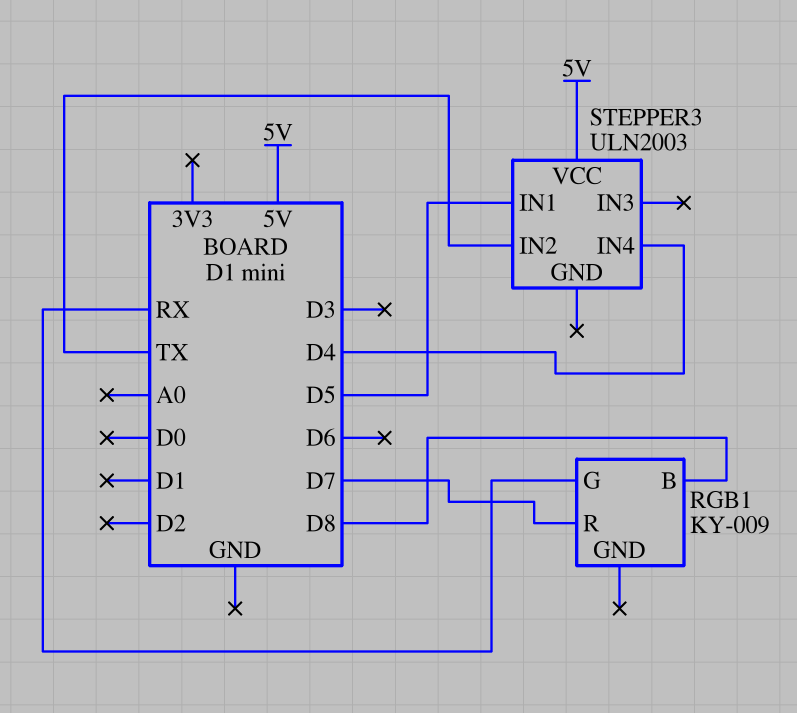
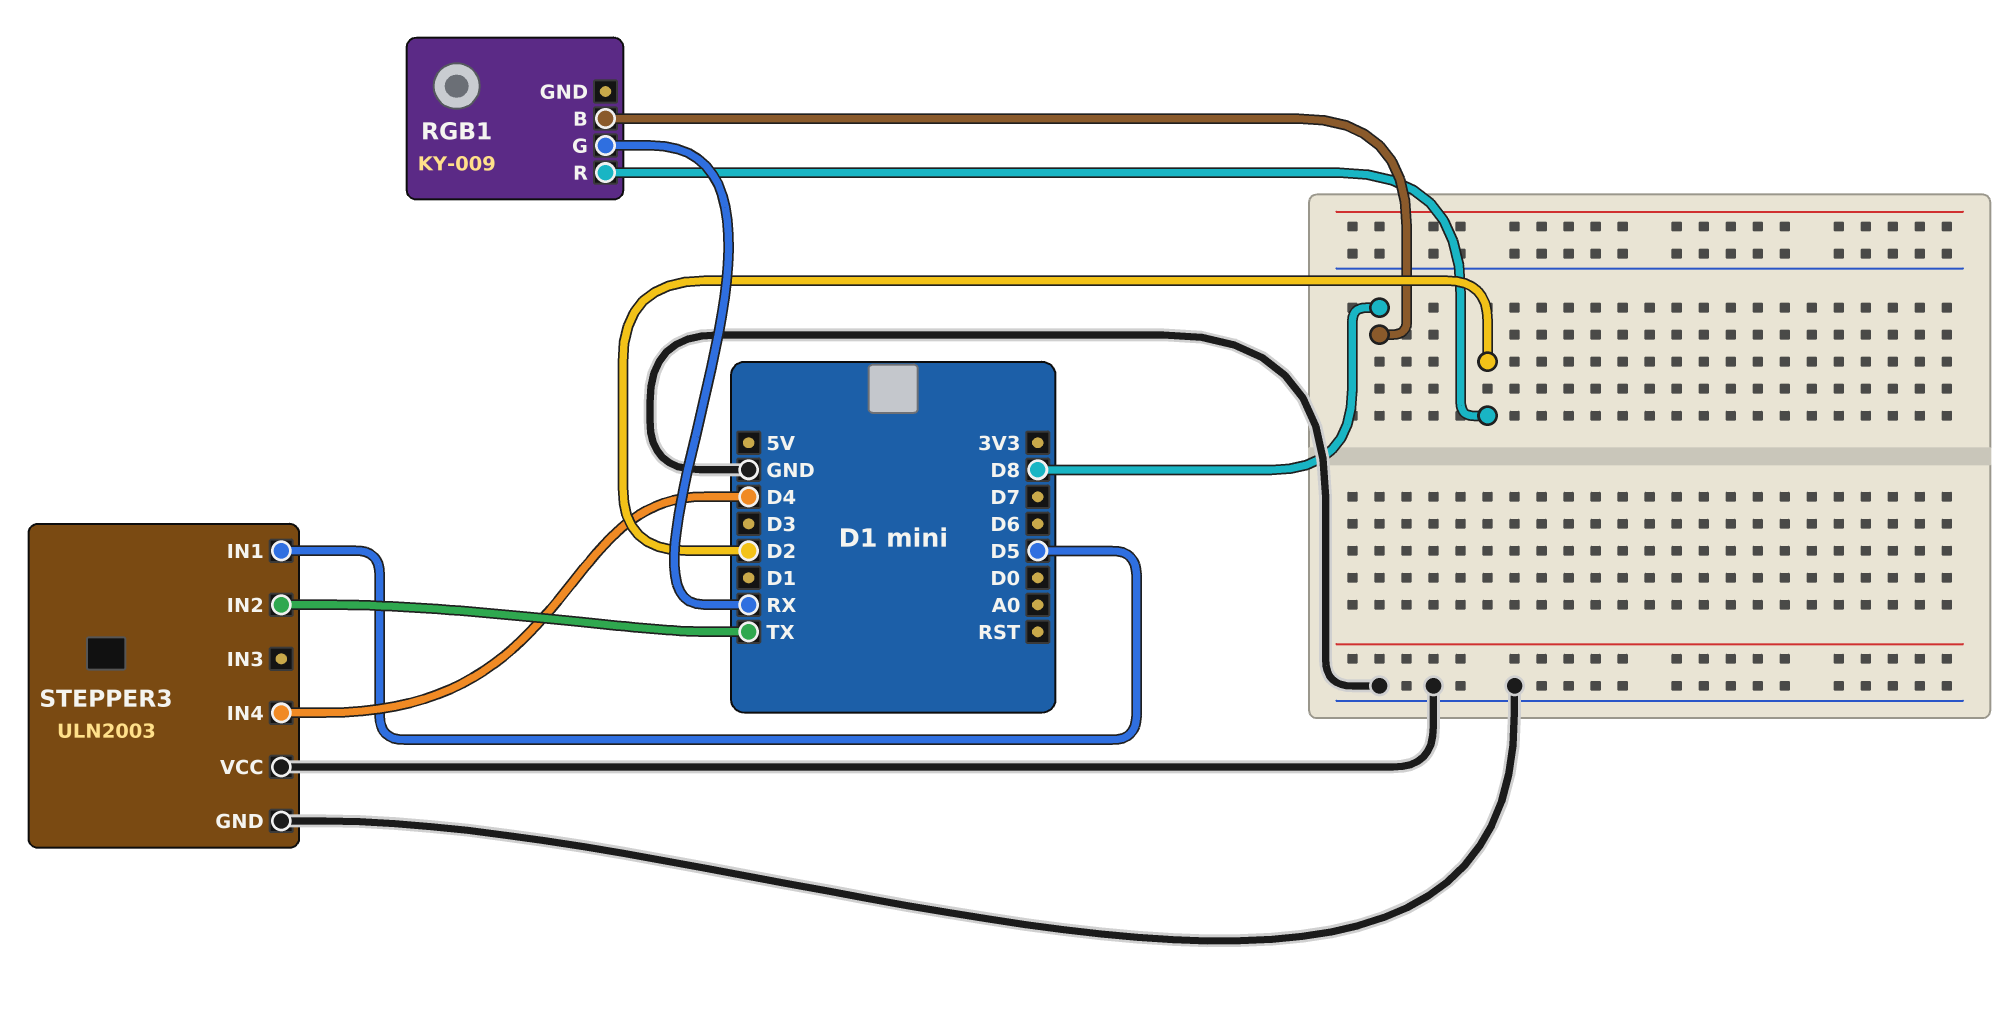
RGB1 pin R: D7 -> D2
STEPPER3 pin GND: none -> GND
STEPPER3 pin VCC: 5V -> GND

